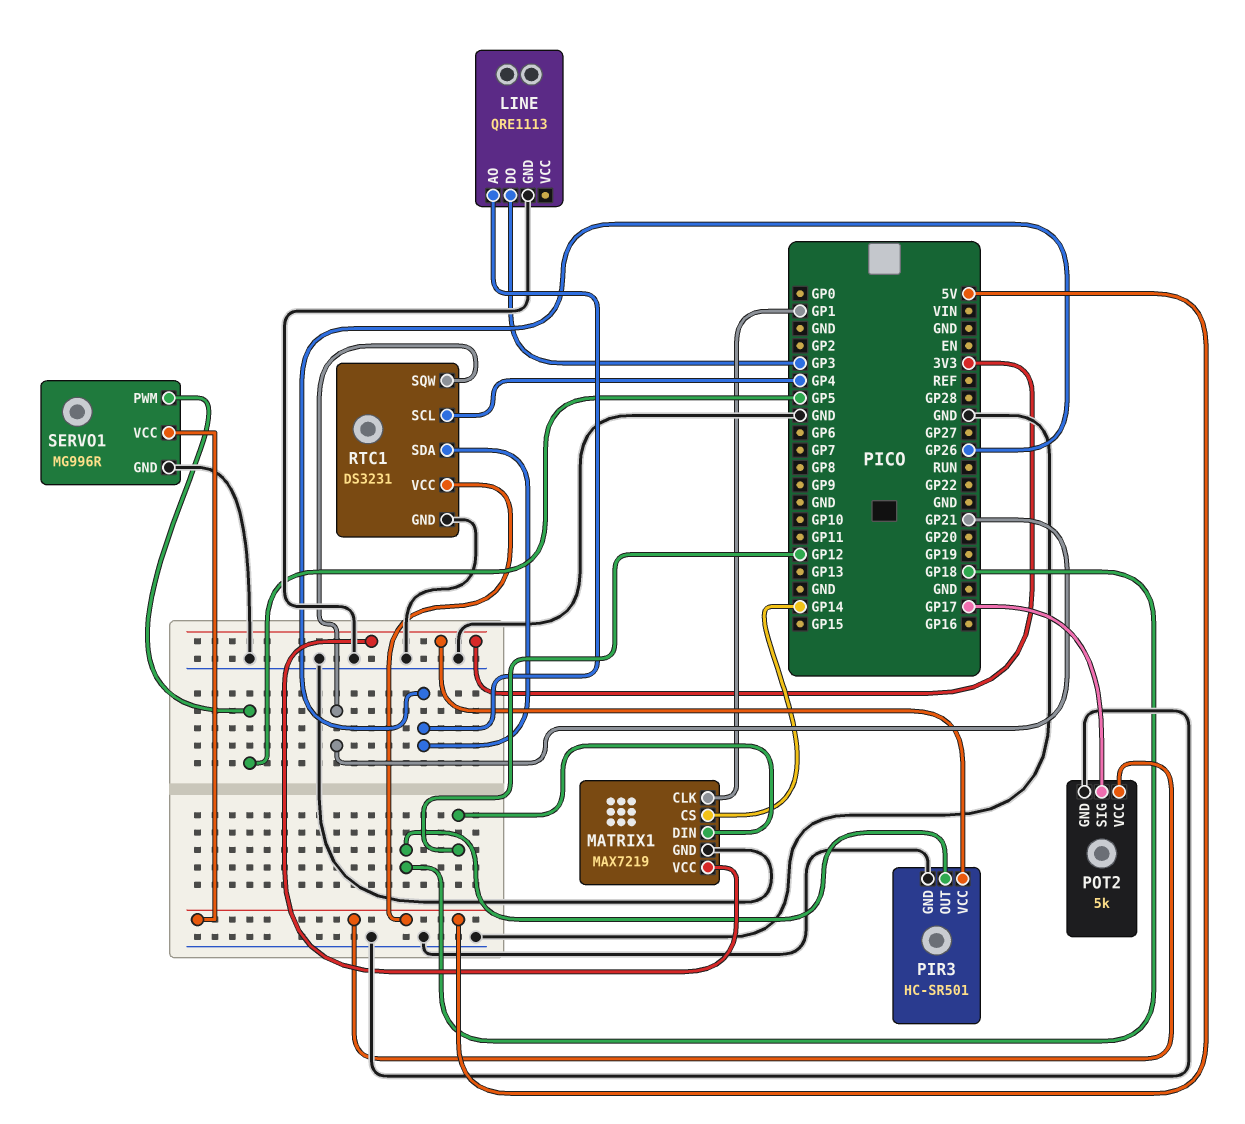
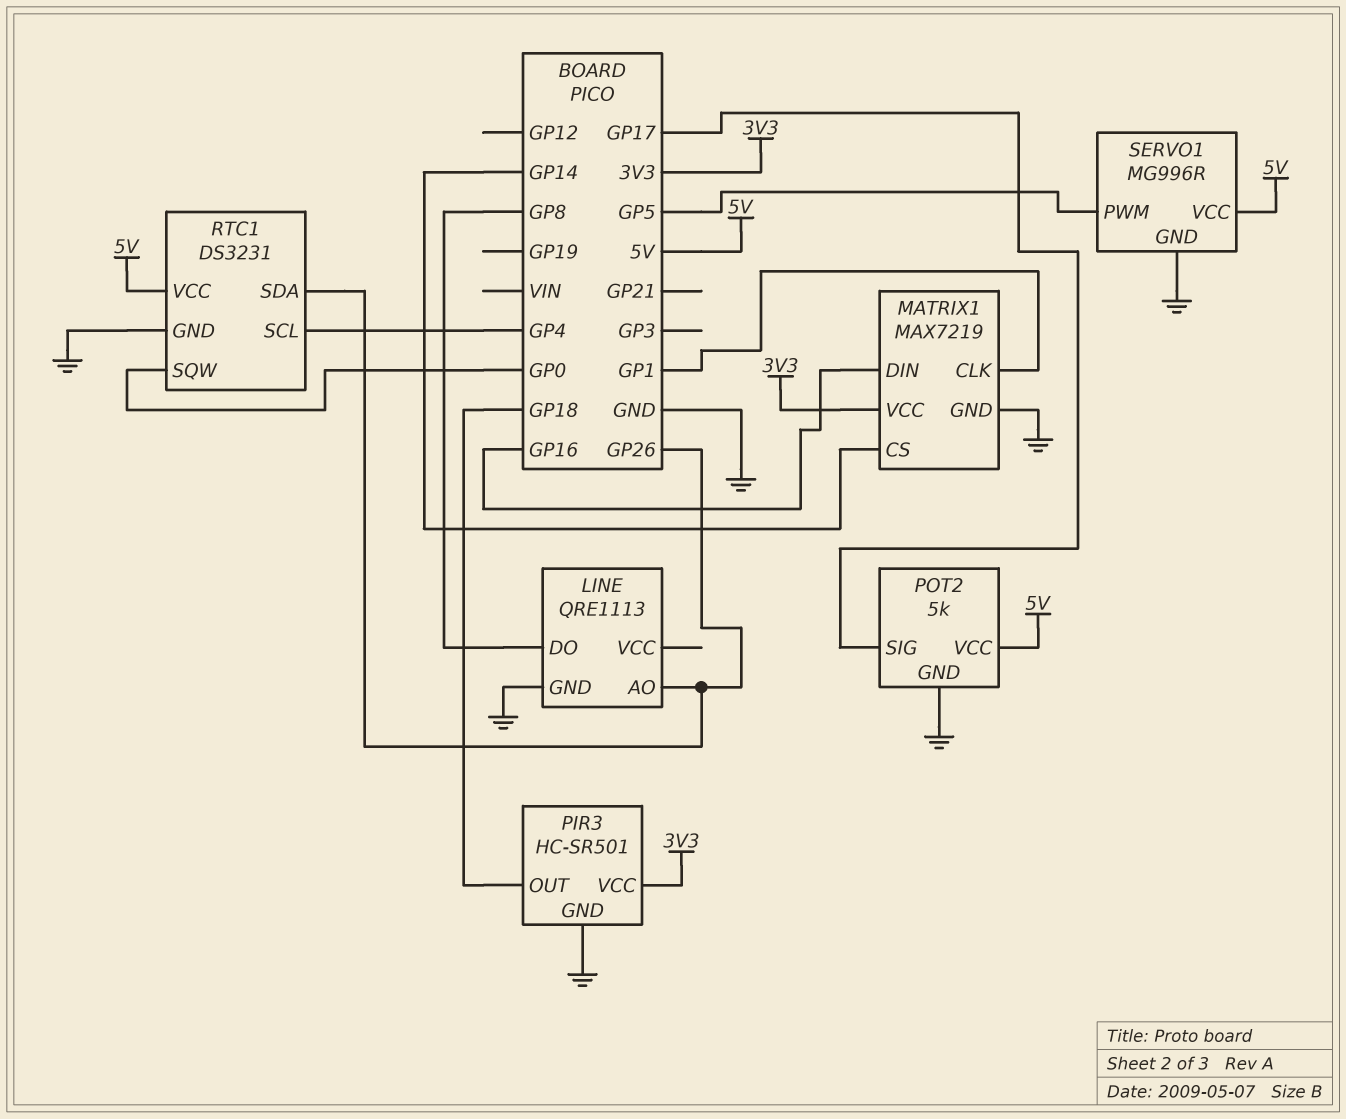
LINE pin DO: GP3 -> GP8
MATRIX1 pin DIN: GP12 -> GP16
RTC1 pin SQW: GP21 -> GP0

